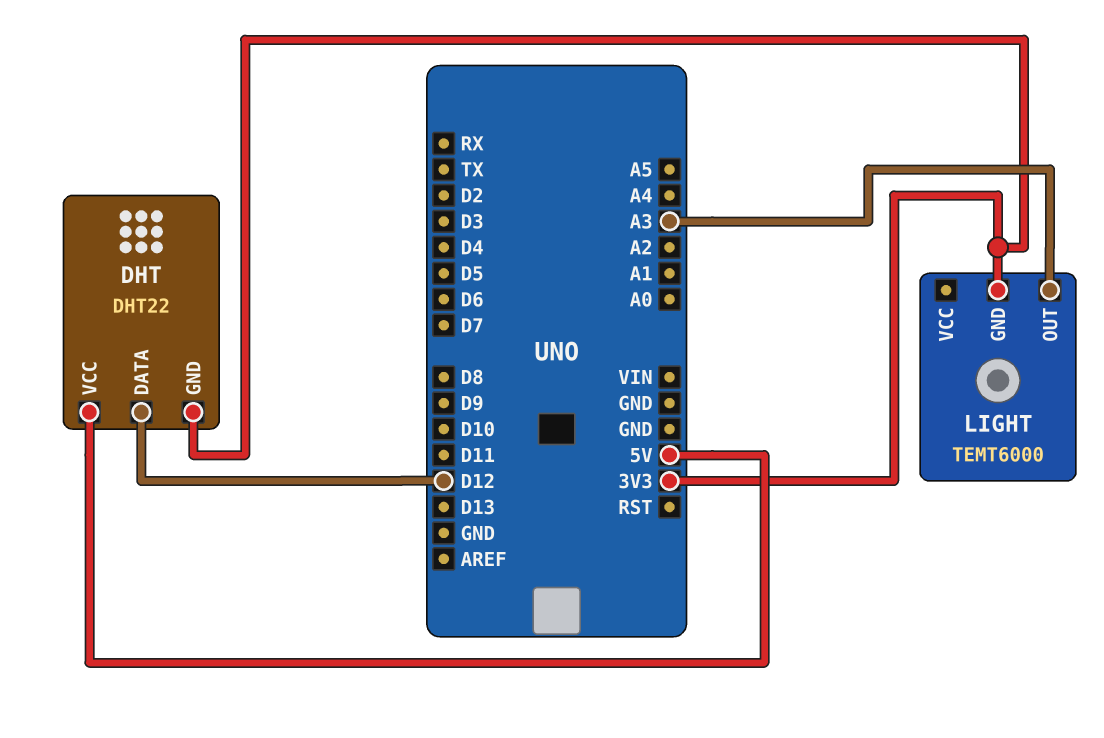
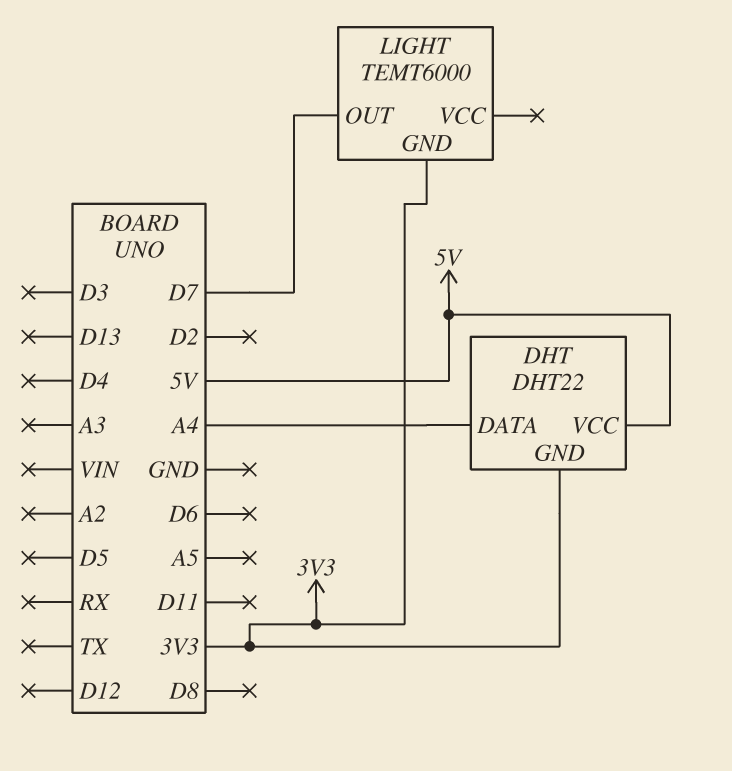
DHT pin DATA: D12 -> A4
LIGHT pin OUT: A3 -> D7

